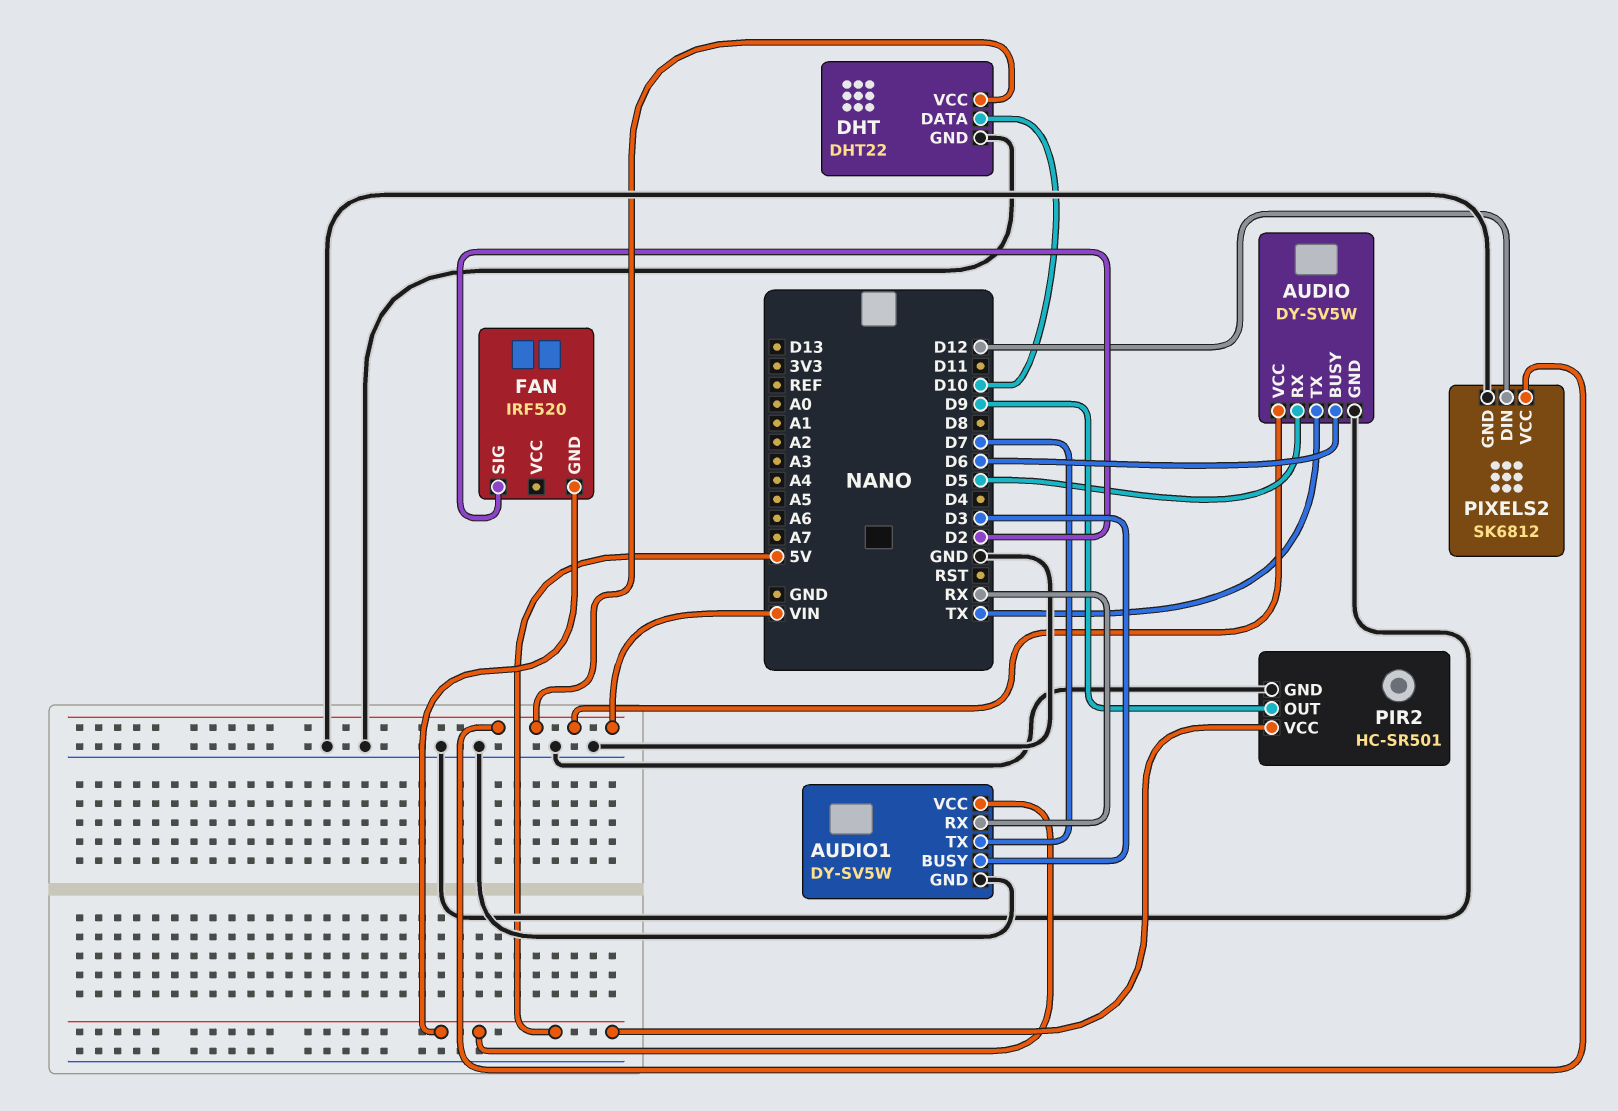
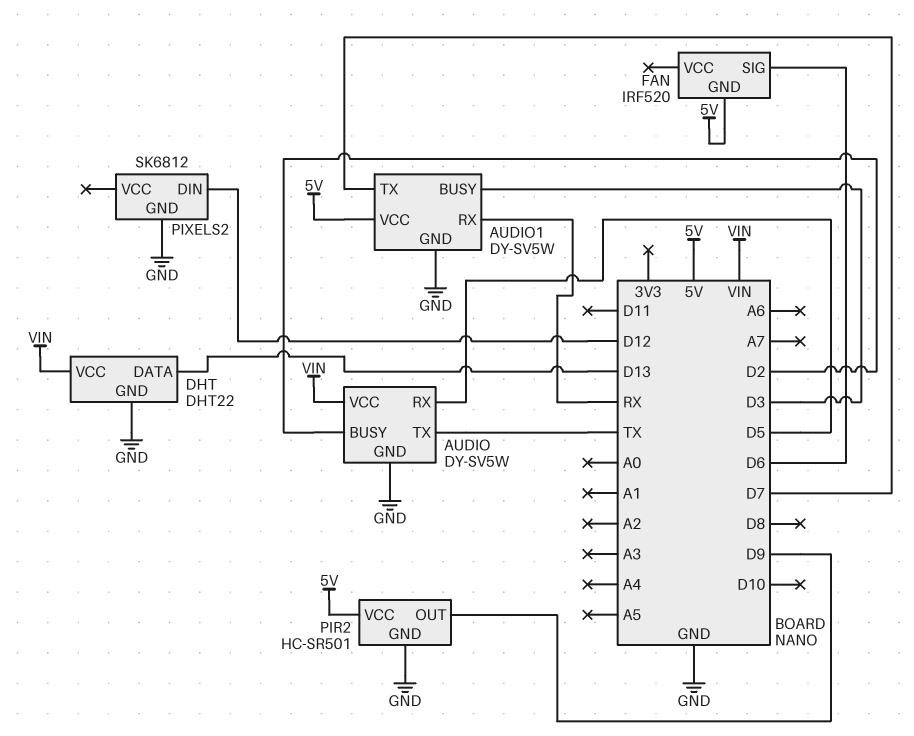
AUDIO pin BUSY: D6 -> D2
DHT pin DATA: D10 -> D13
FAN pin SIG: D2 -> D6
PIXELS2 pin VCC: VIN -> none

